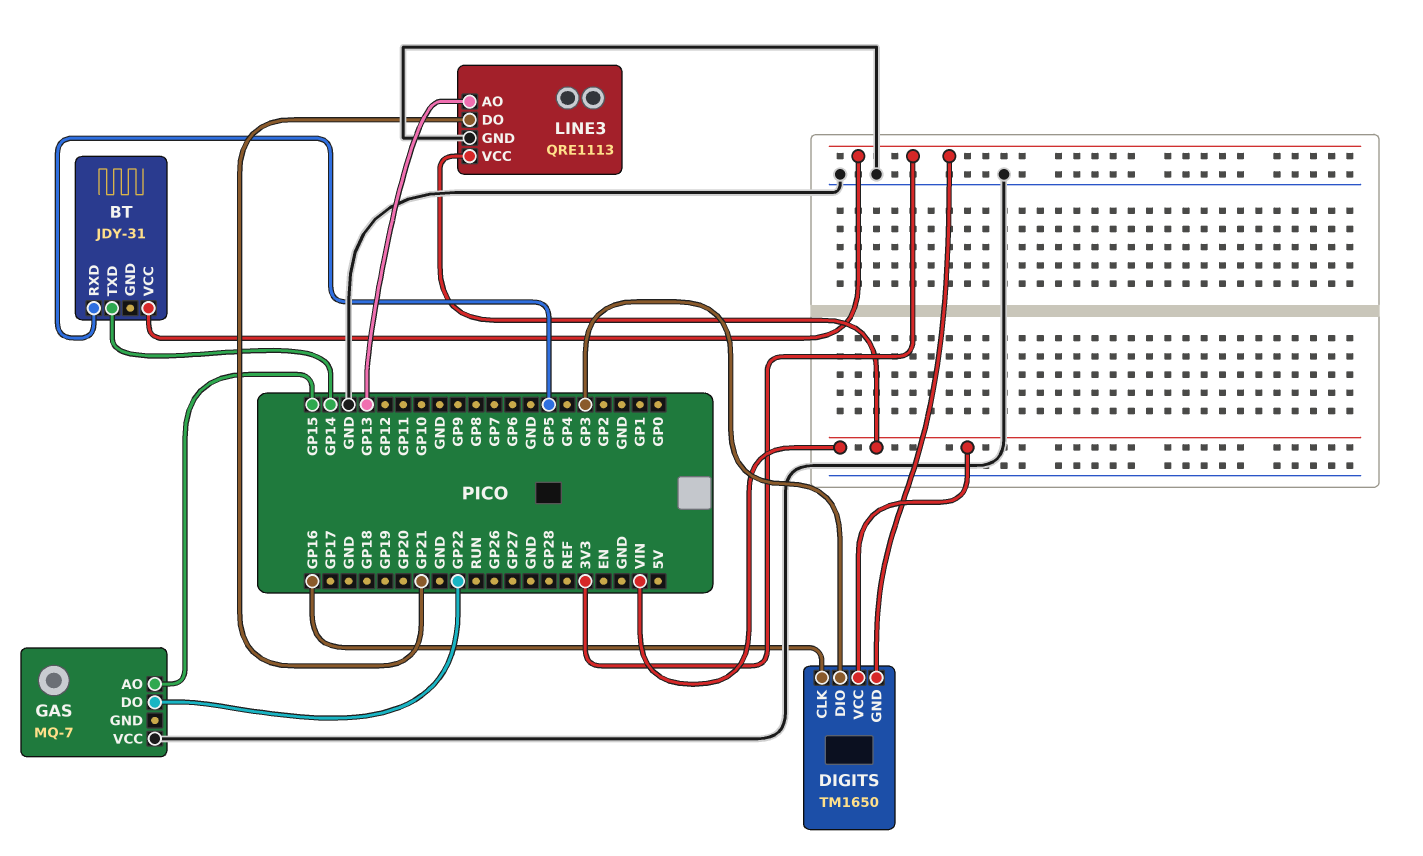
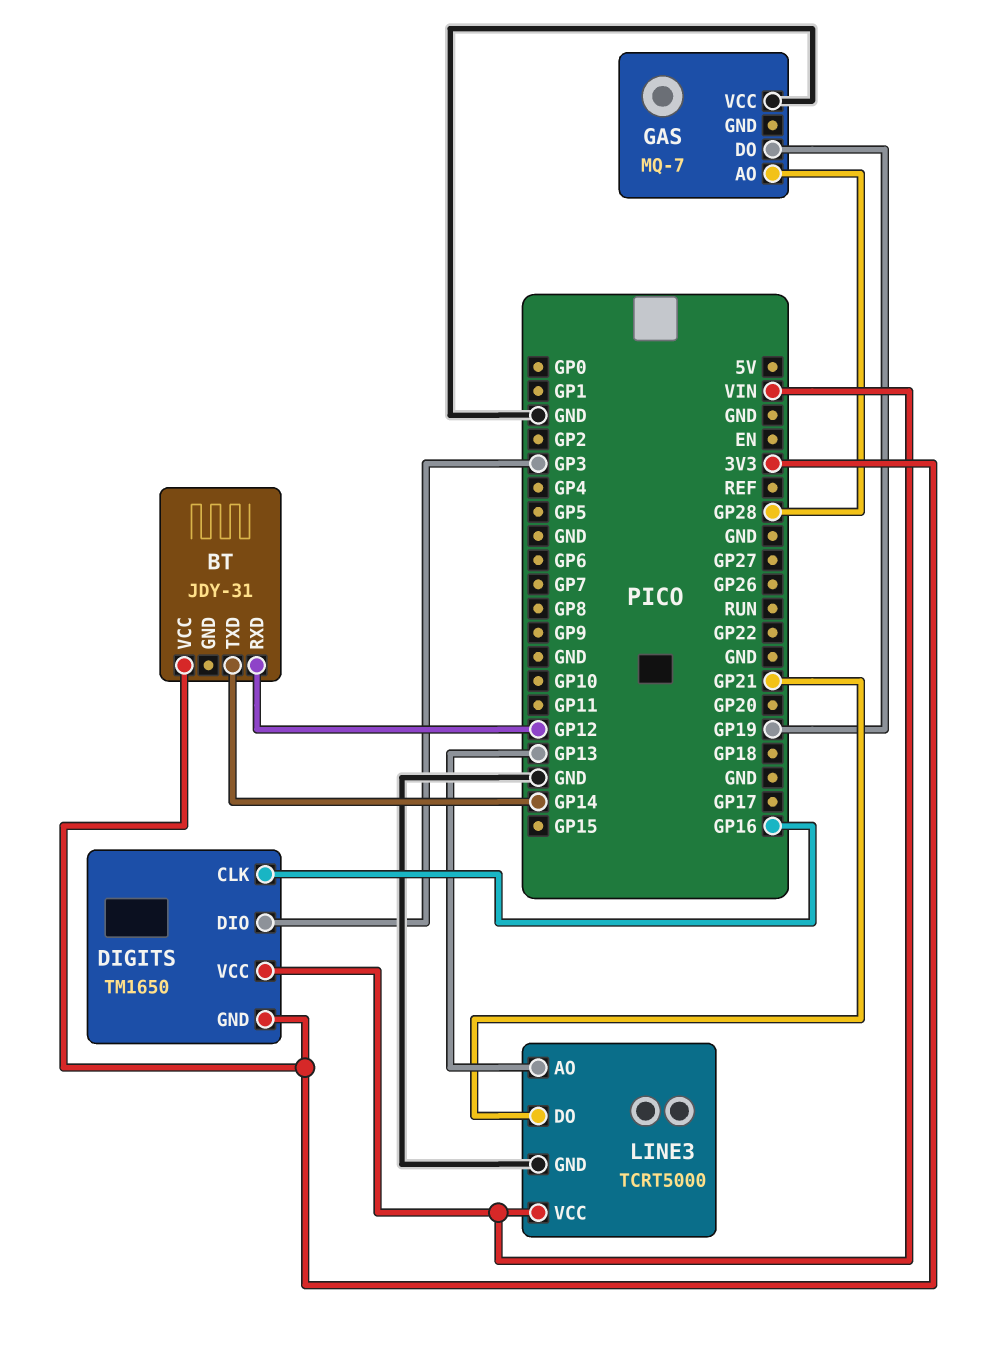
BT pin RXD: GP5 -> GP12
GAS pin AO: GP15 -> GP28
GAS pin DO: GP22 -> GP19
LINE3: QRE1113 -> TCRT5000

